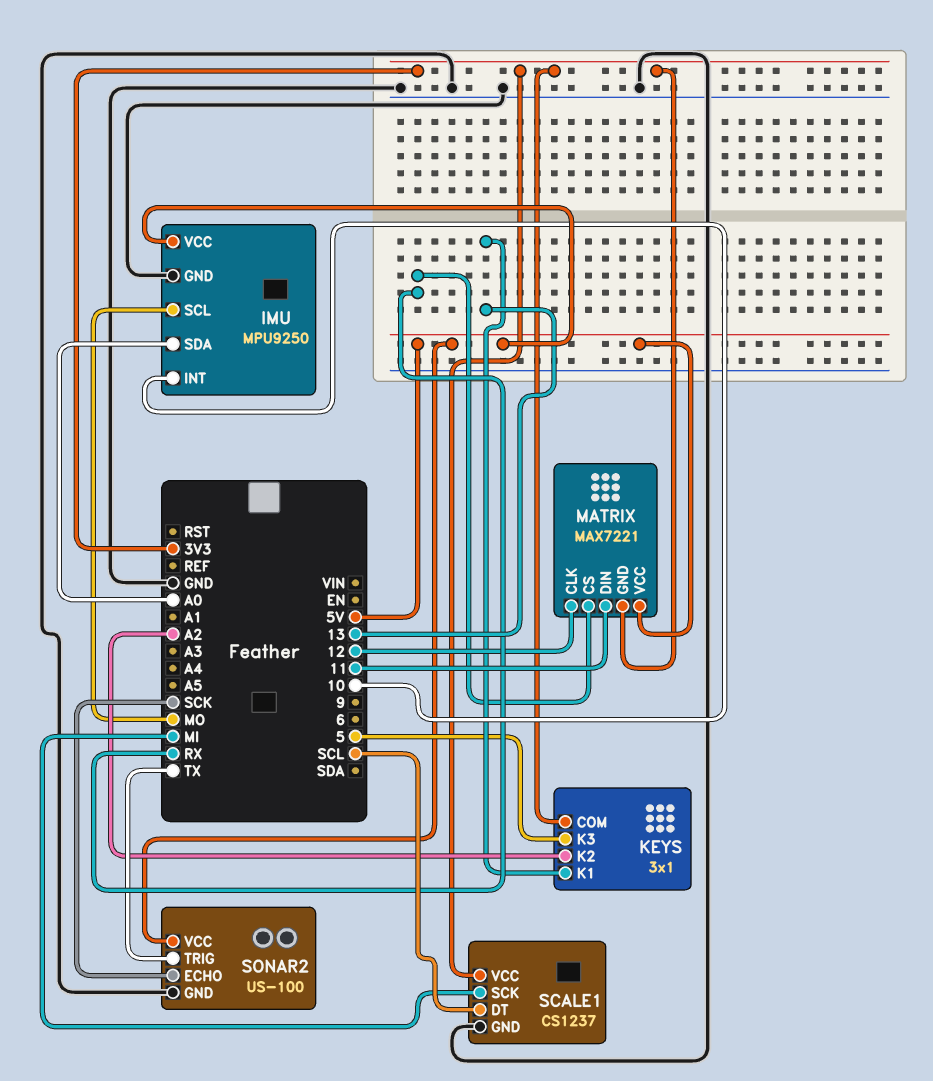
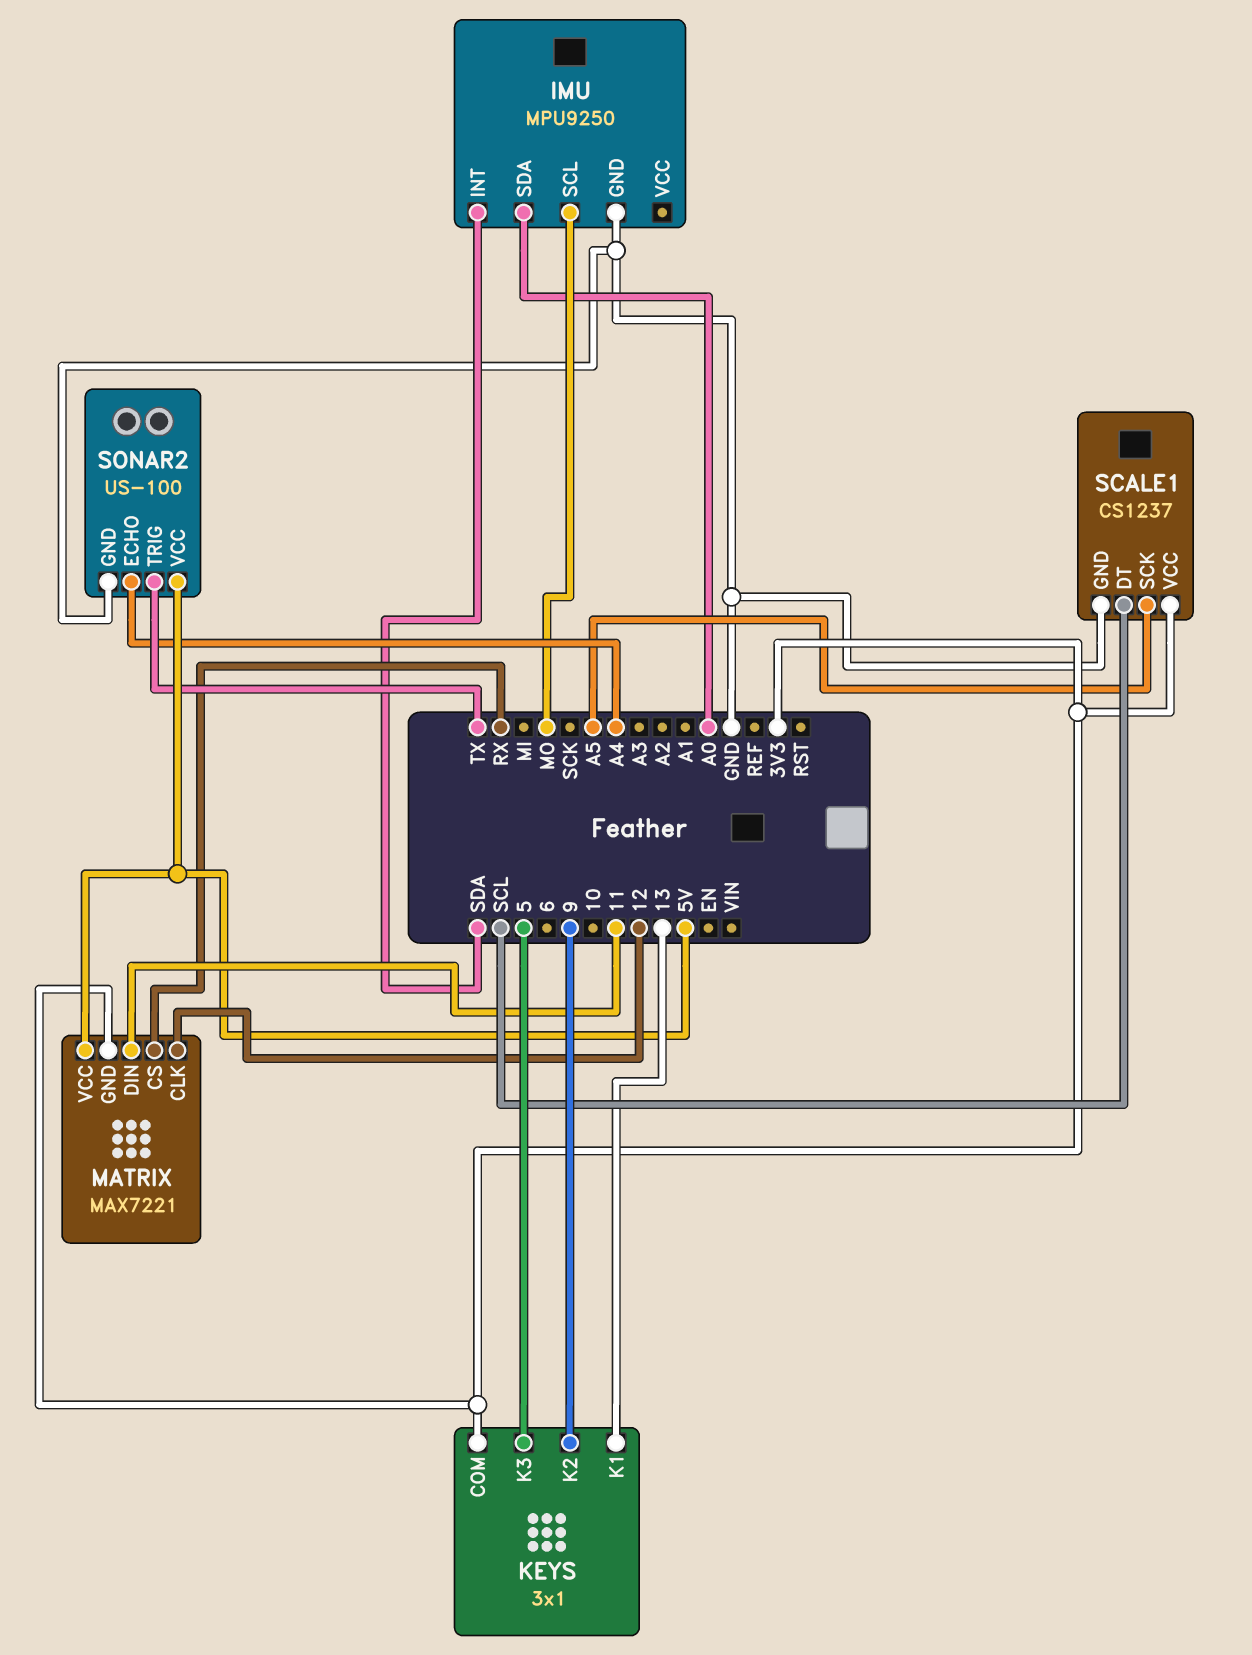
IMU pin INT: 10 -> SDA
IMU pin VCC: 5V -> none
KEYS pin K2: A2 -> 9
SCALE1 pin SCK: MI -> A5
SONAR2 pin ECHO: SCK -> A4

